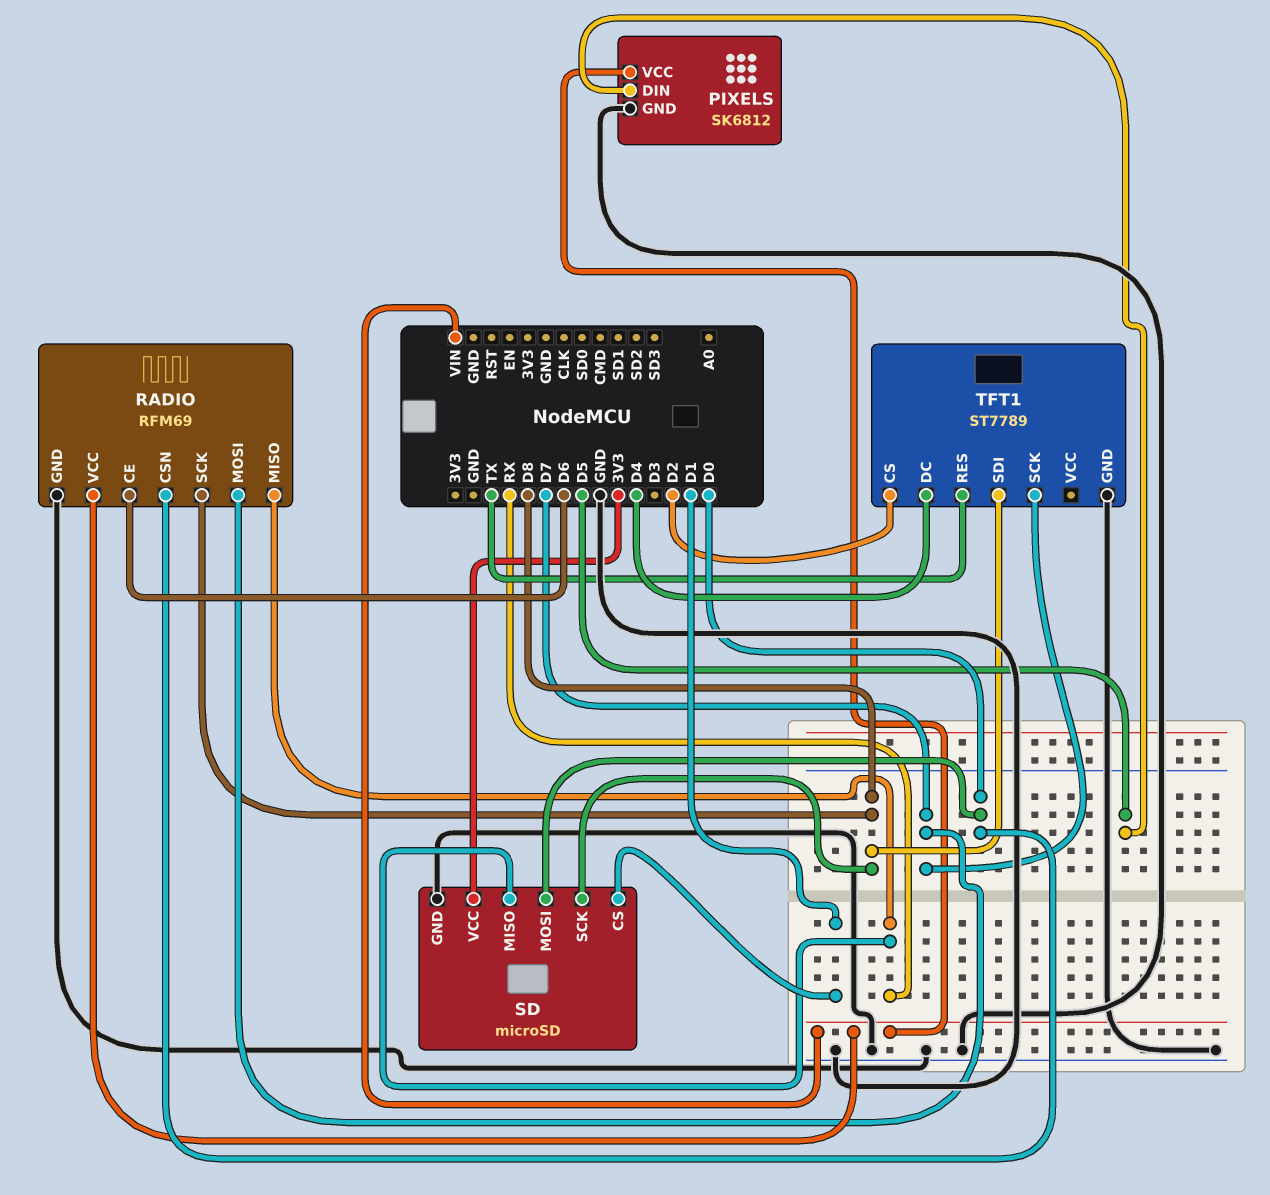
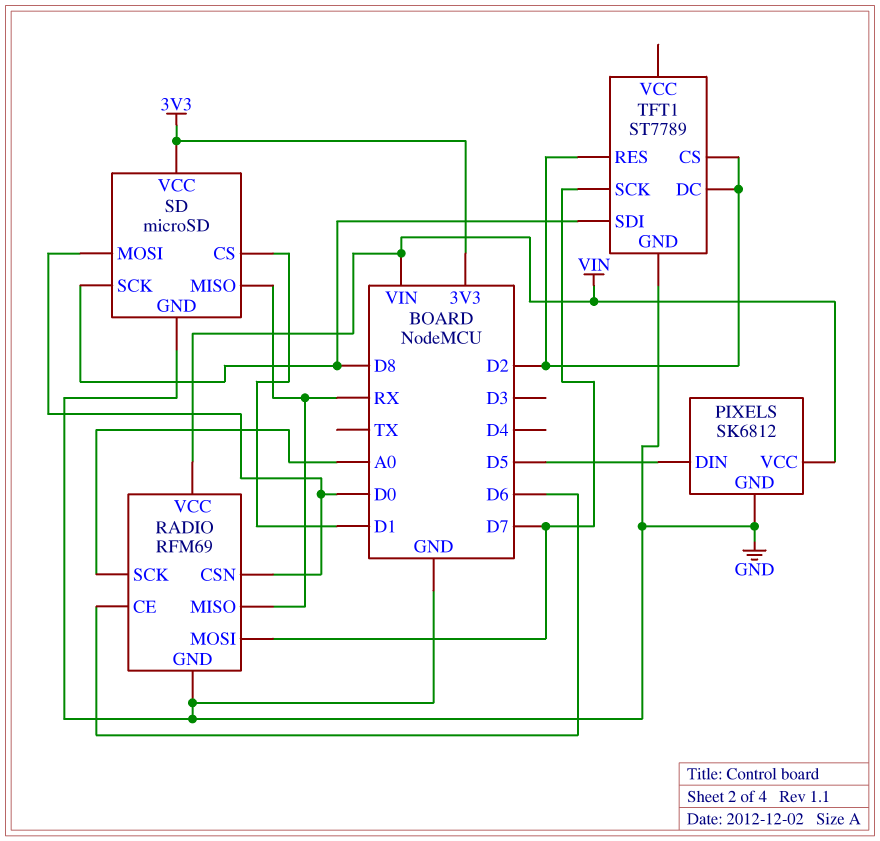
RADIO pin SCK: D8 -> A0
TFT1 pin DC: D4 -> D2
TFT1 pin RES: TX -> D2

